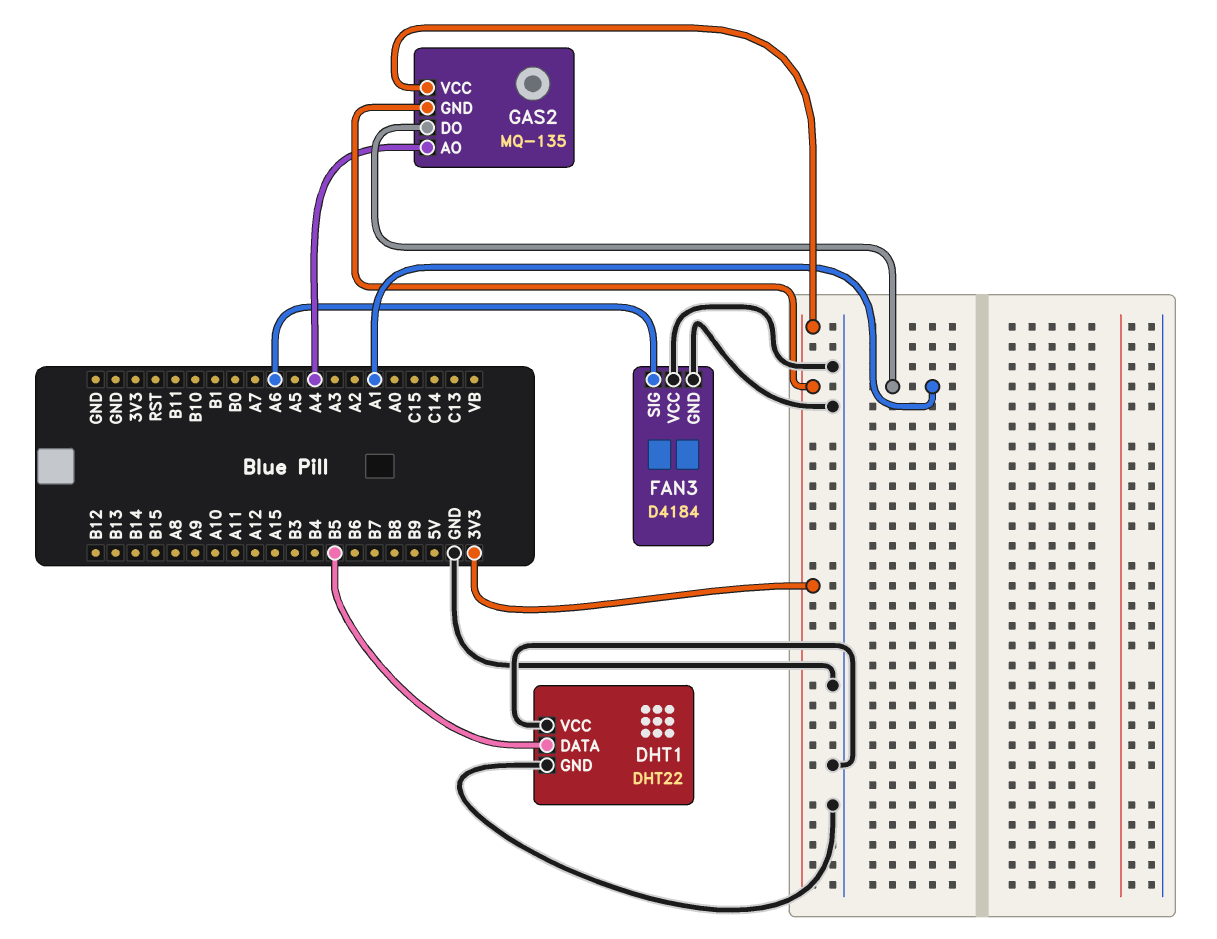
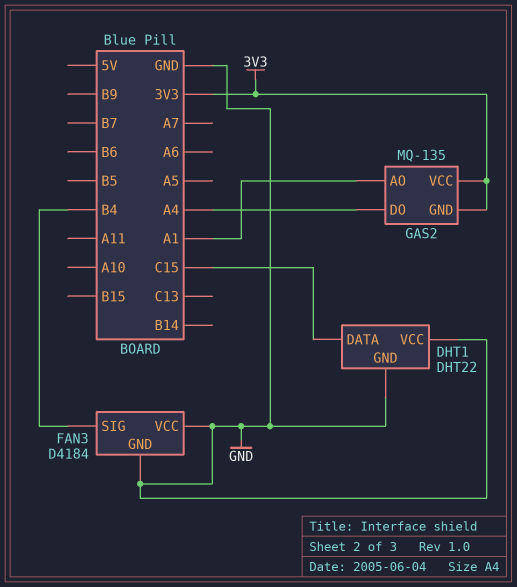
DHT1 pin DATA: B5 -> C15
FAN3 pin SIG: A6 -> B4
GAS2 pin AO: A4 -> A1
GAS2 pin DO: A1 -> A4

